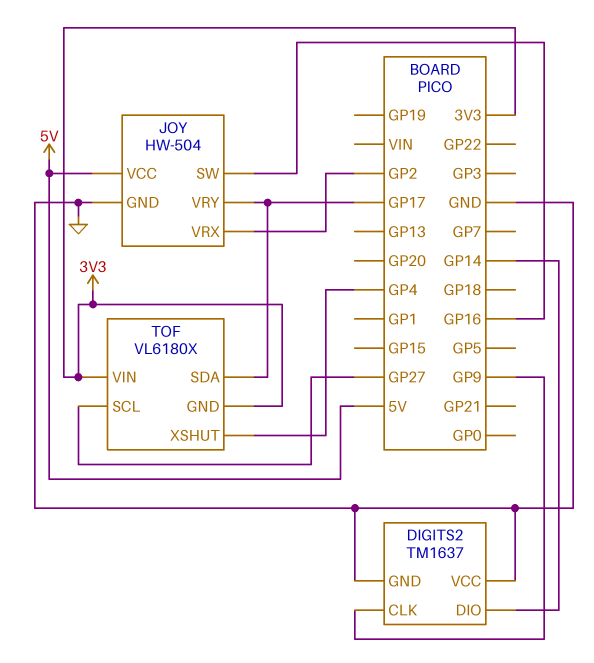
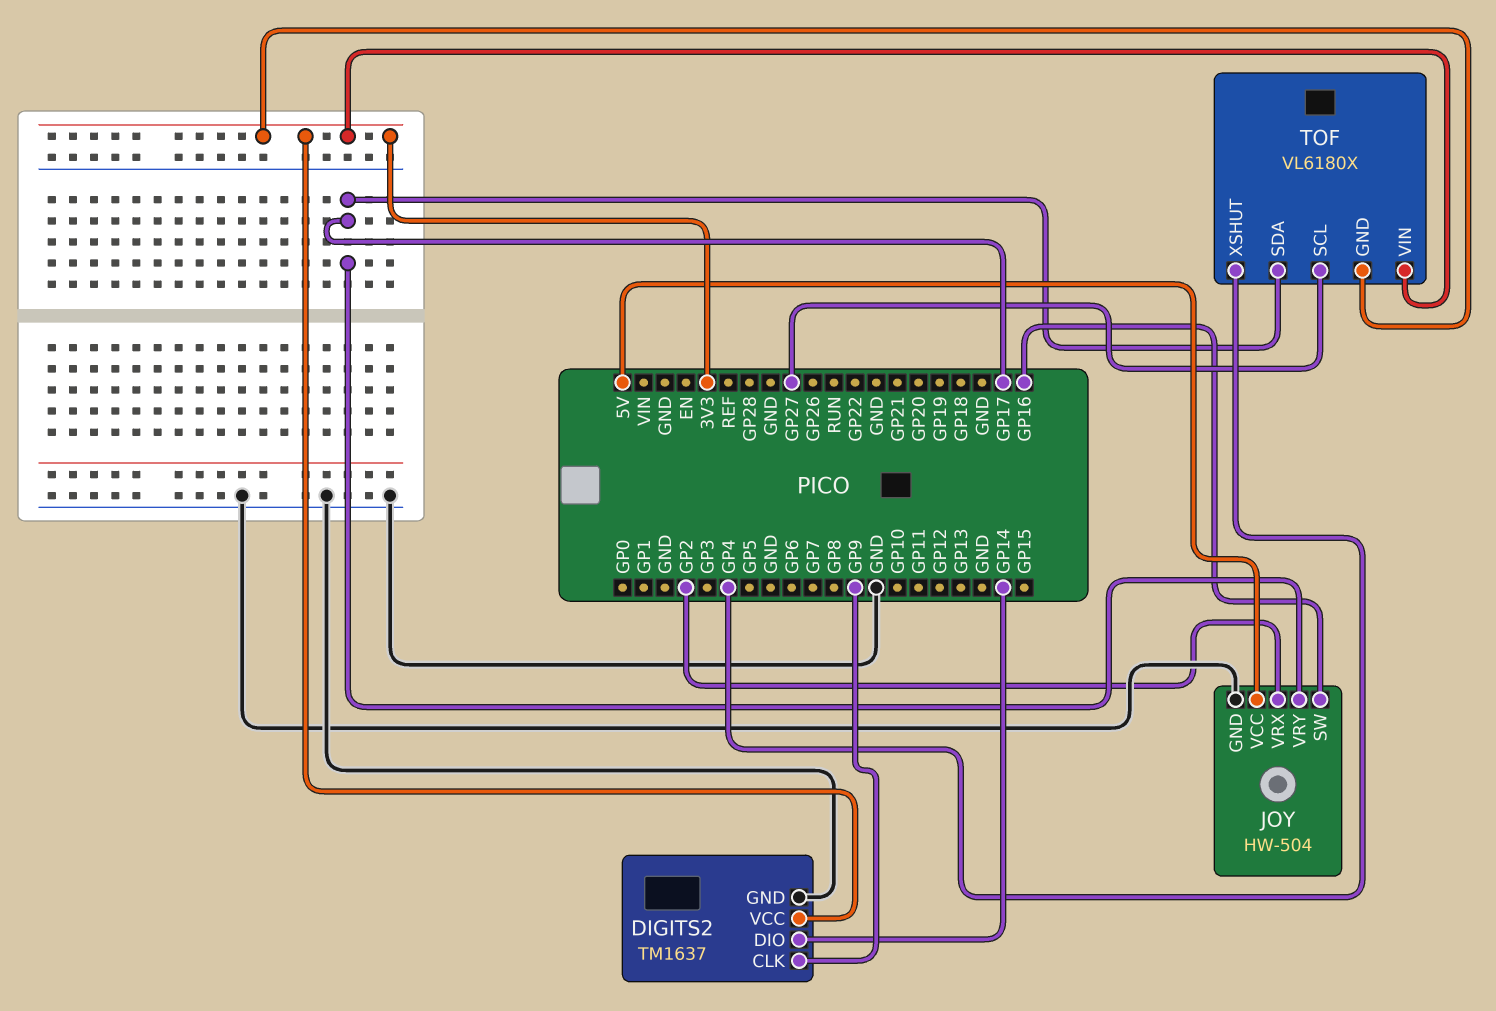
DIGITS2 pin VCC: GND -> 3V3

